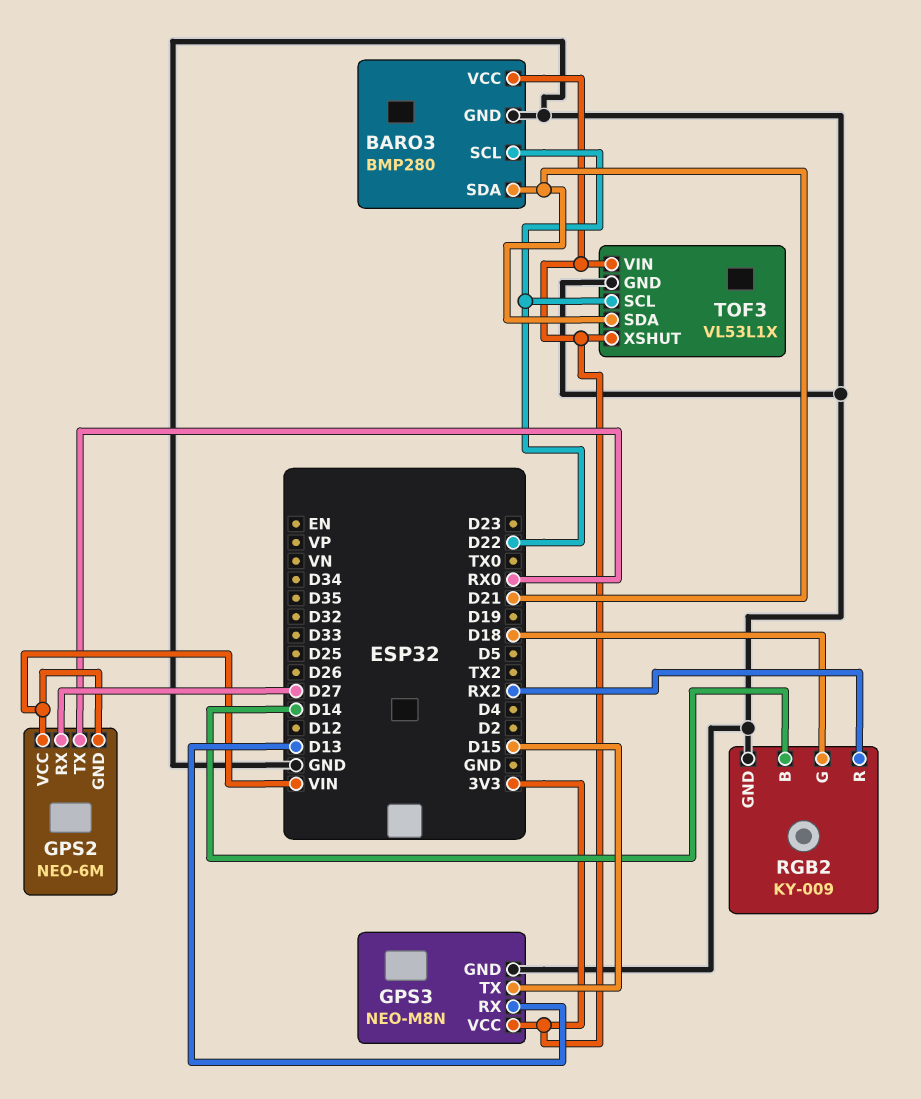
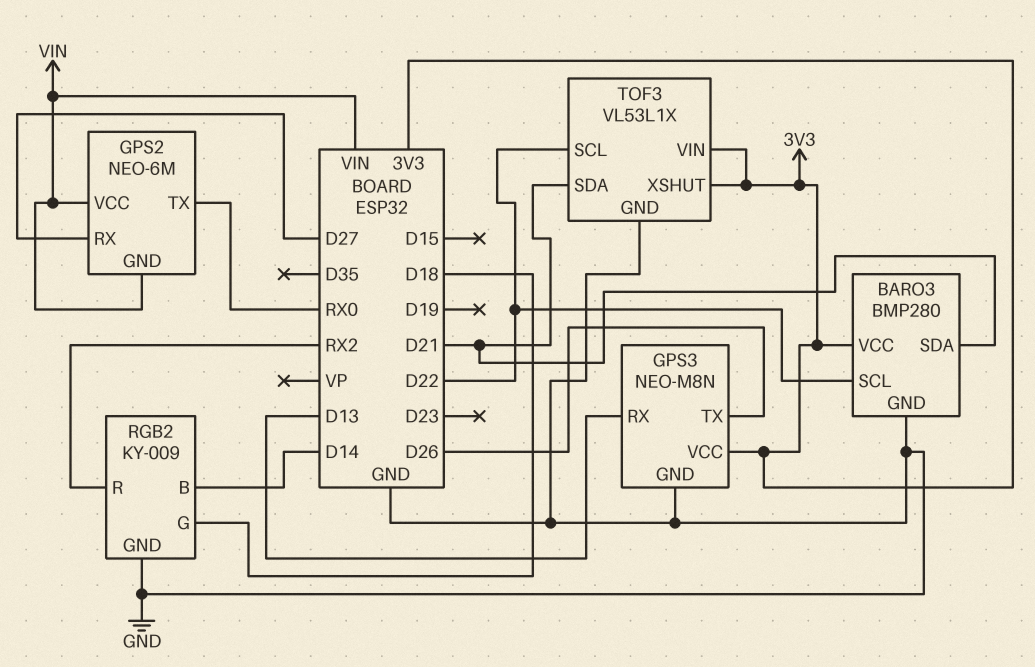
GPS3 pin TX: D15 -> D26

